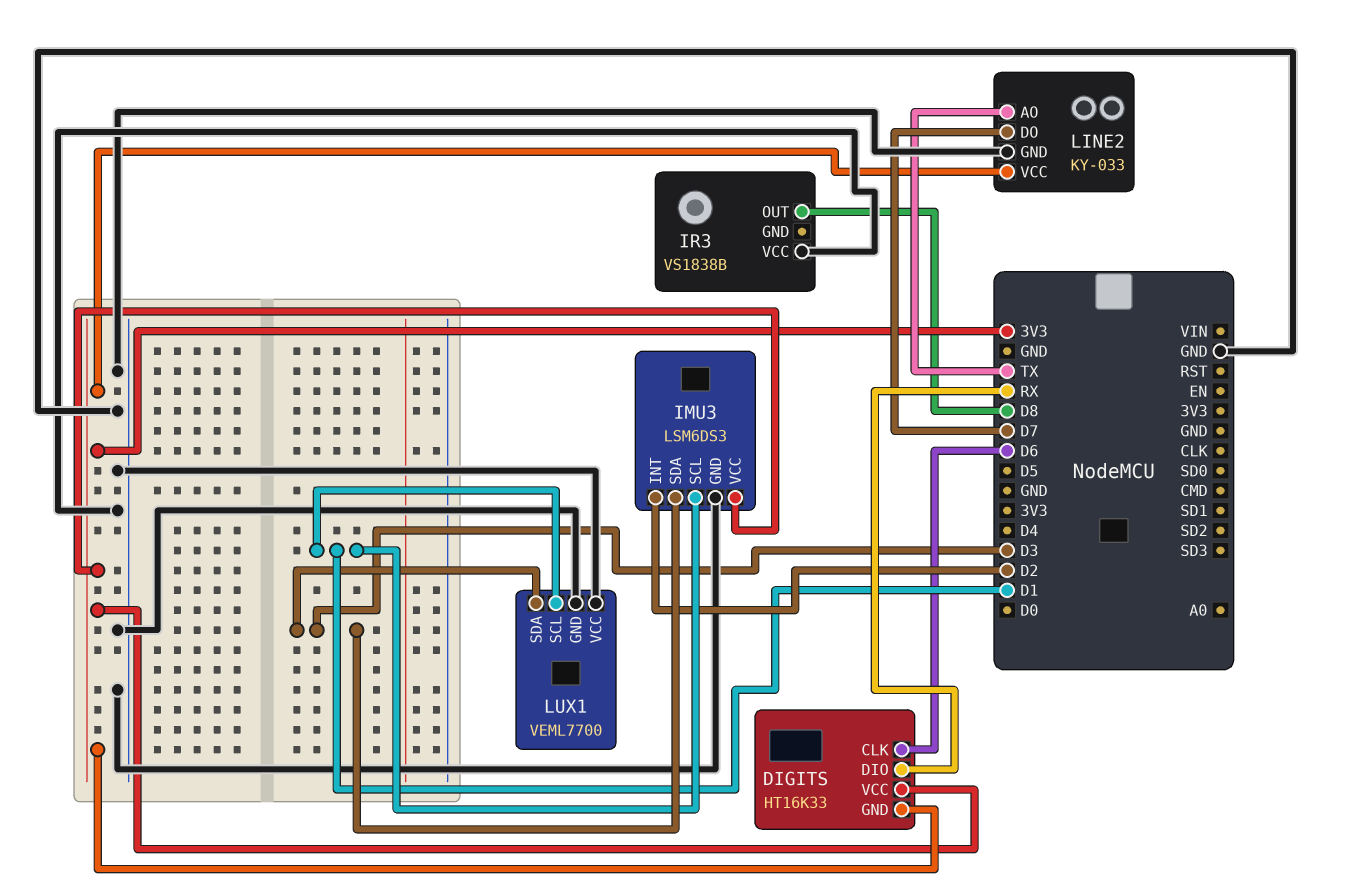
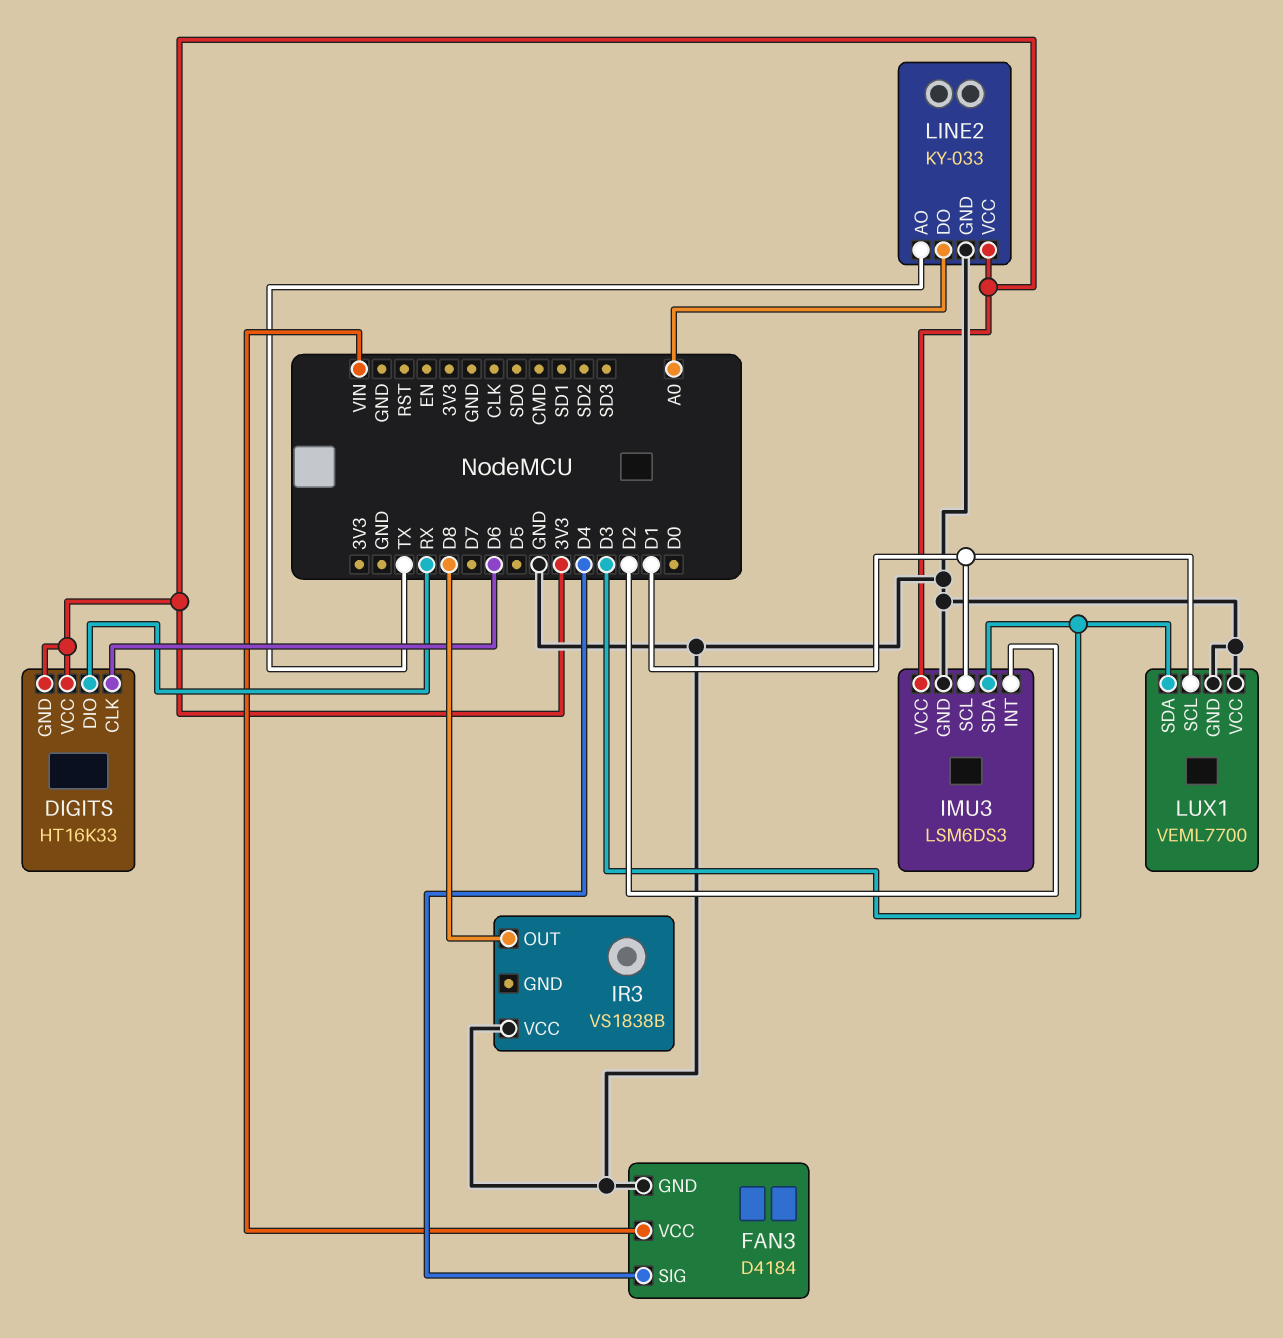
FAN3: none -> D4184
FAN3 pin GND: none -> GND
FAN3 pin SIG: none -> D4
FAN3 pin VCC: none -> VIN
LINE2 pin DO: D7 -> A0

